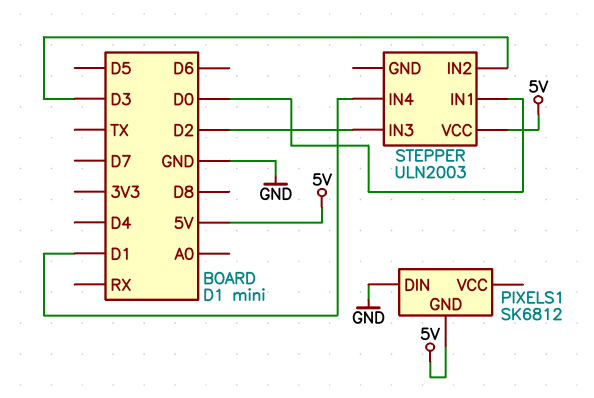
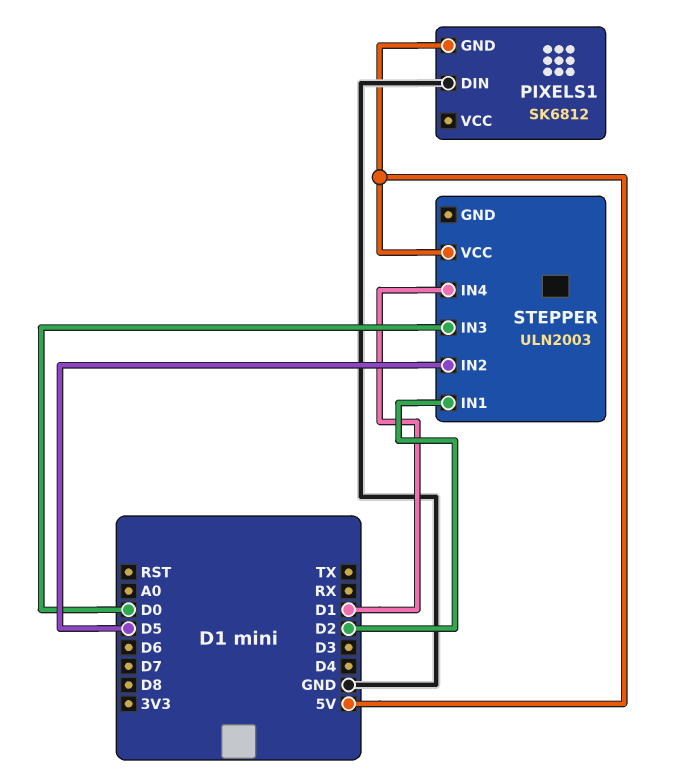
STEPPER pin IN1: D0 -> D2
STEPPER pin IN2: D3 -> D5
STEPPER pin IN3: D2 -> D0

